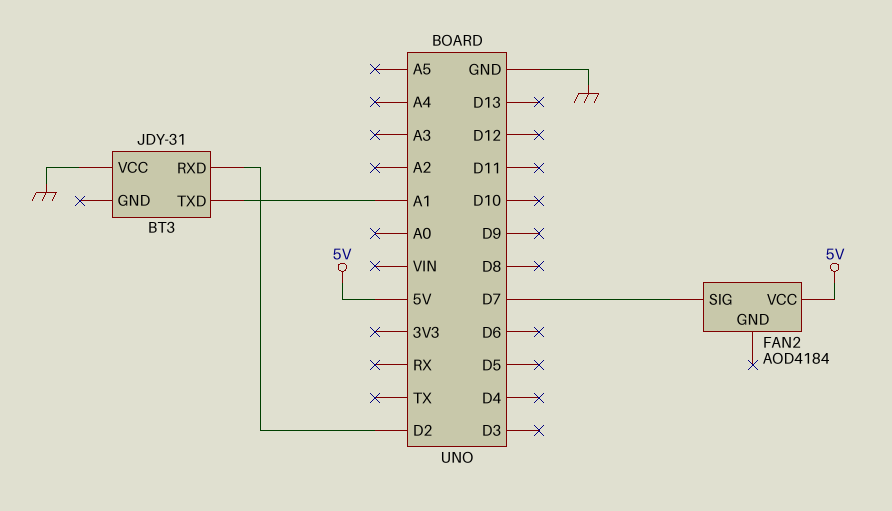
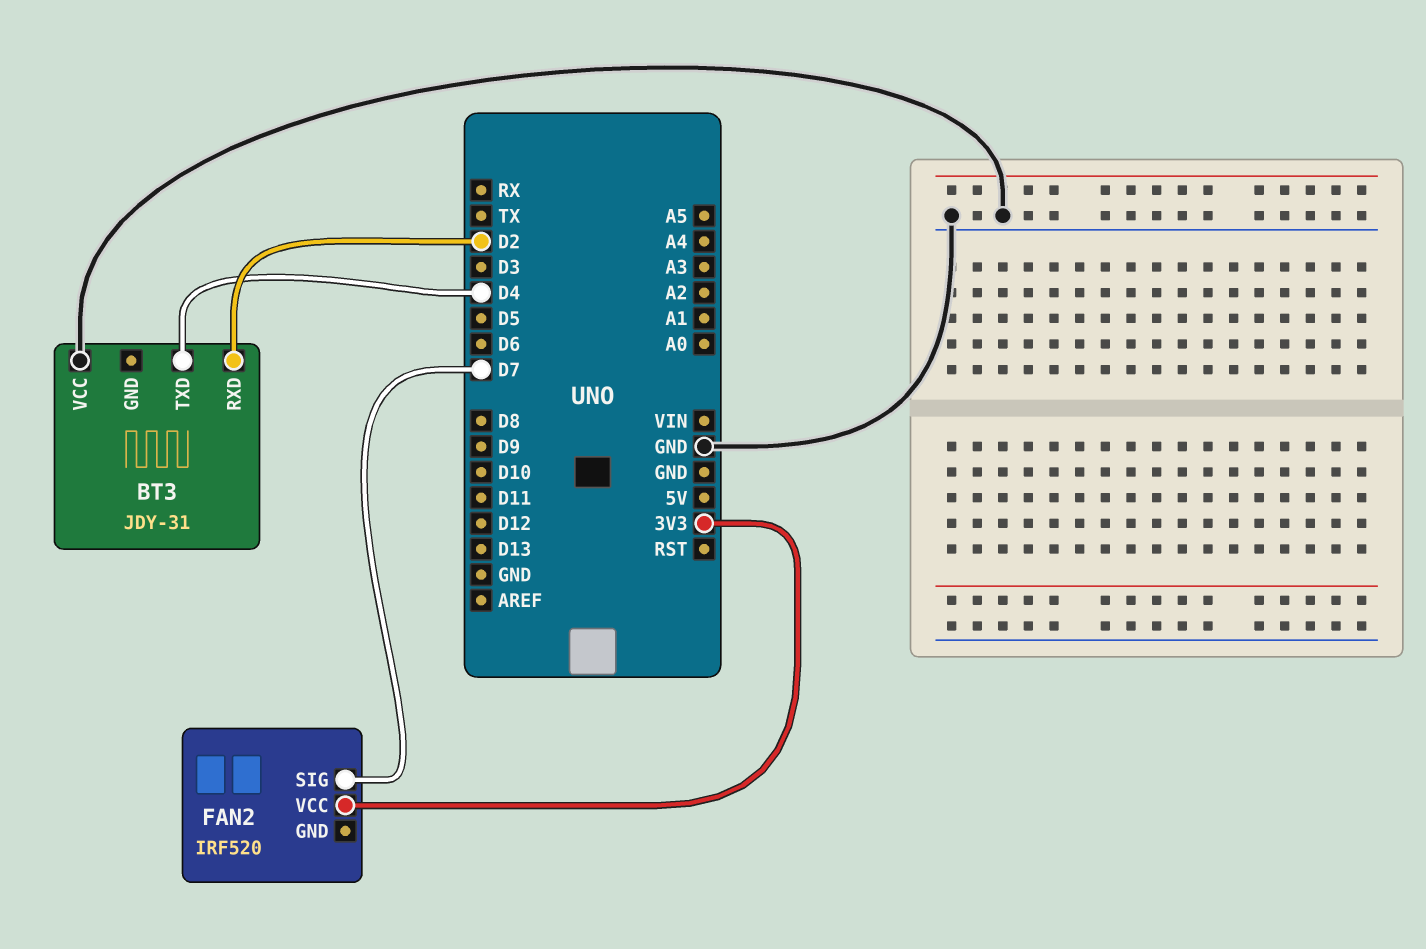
BT3 pin TXD: A1 -> D4
FAN2: AOD4184 -> IRF520
FAN2 pin VCC: 5V -> 3V3

